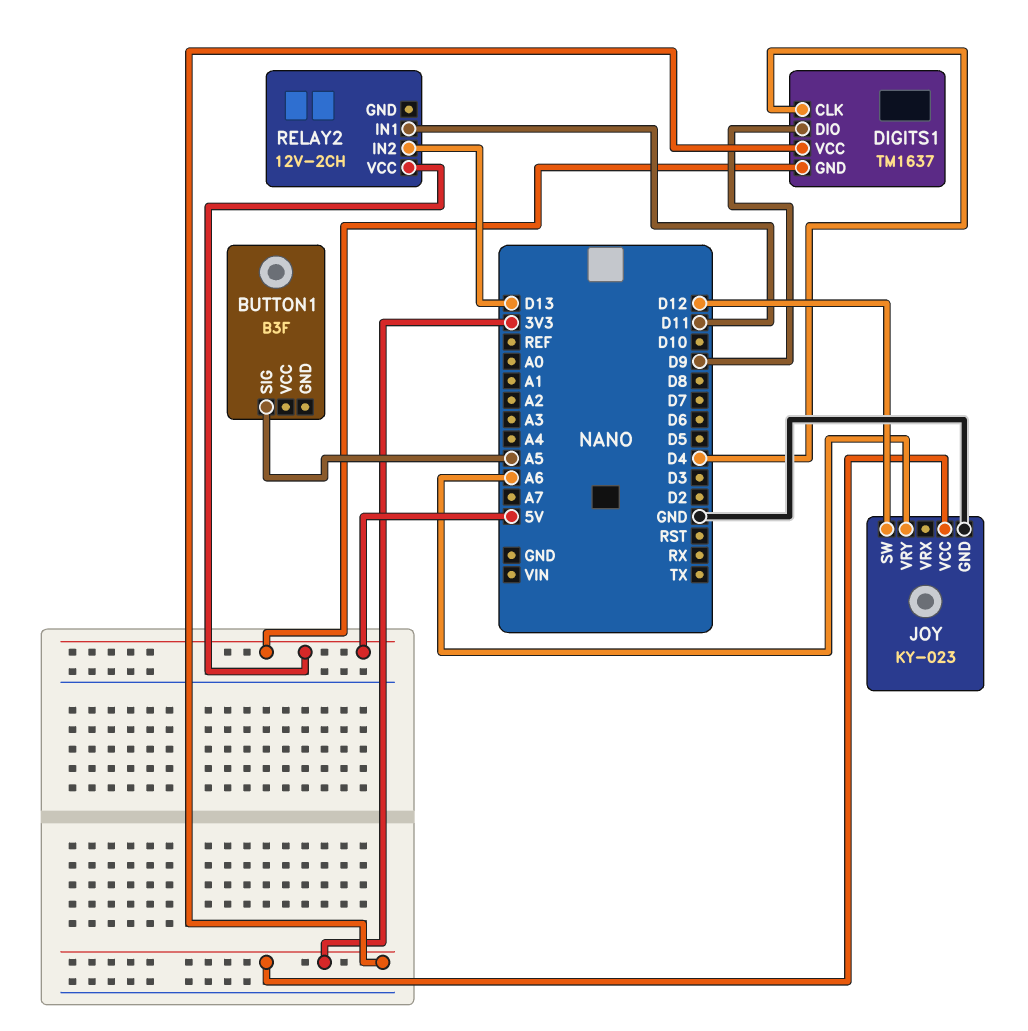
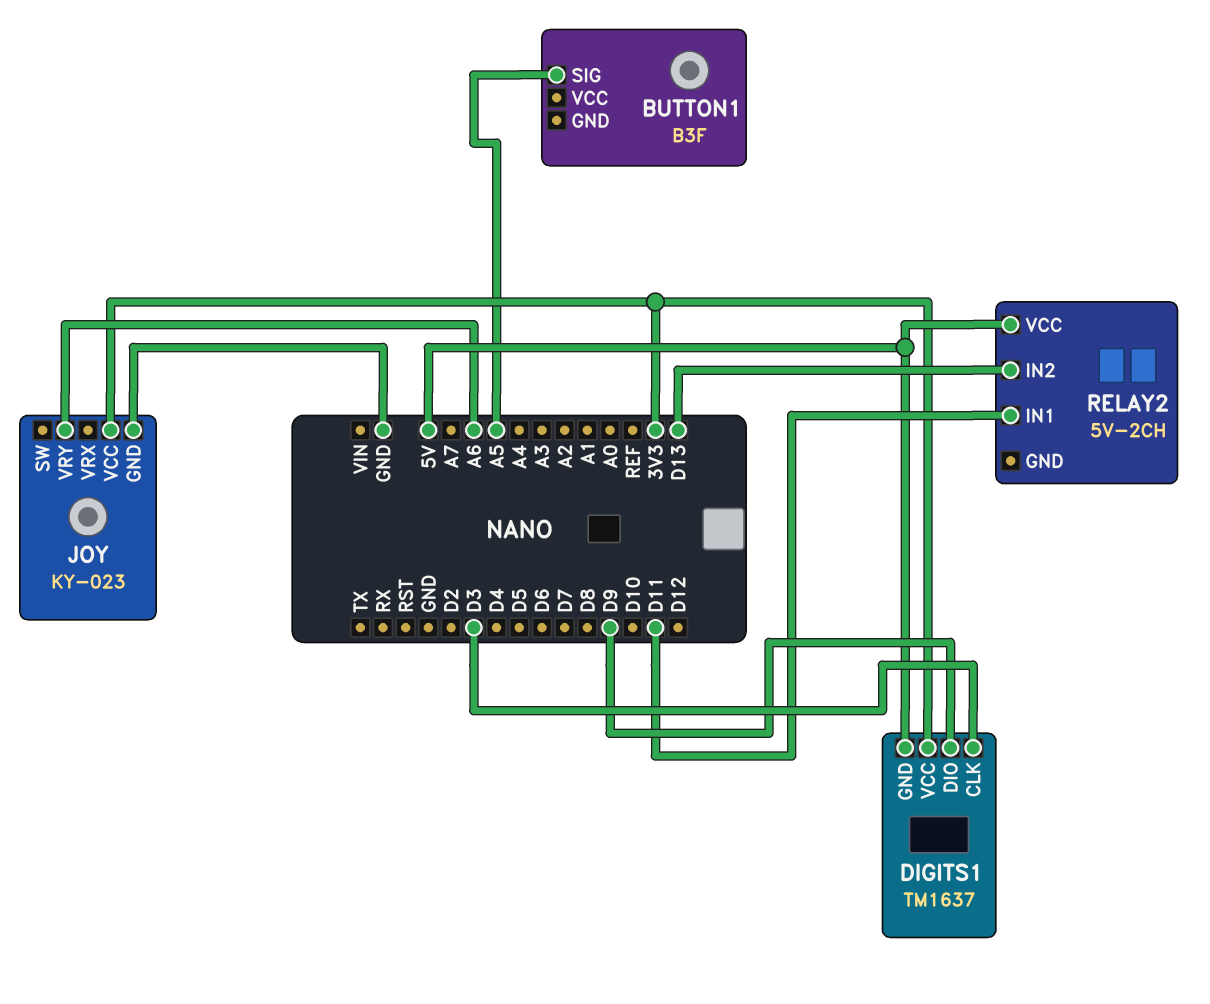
DIGITS1 pin CLK: D4 -> D3
JOY pin SW: D12 -> none
RELAY2: 12V-2CH -> 5V-2CH

